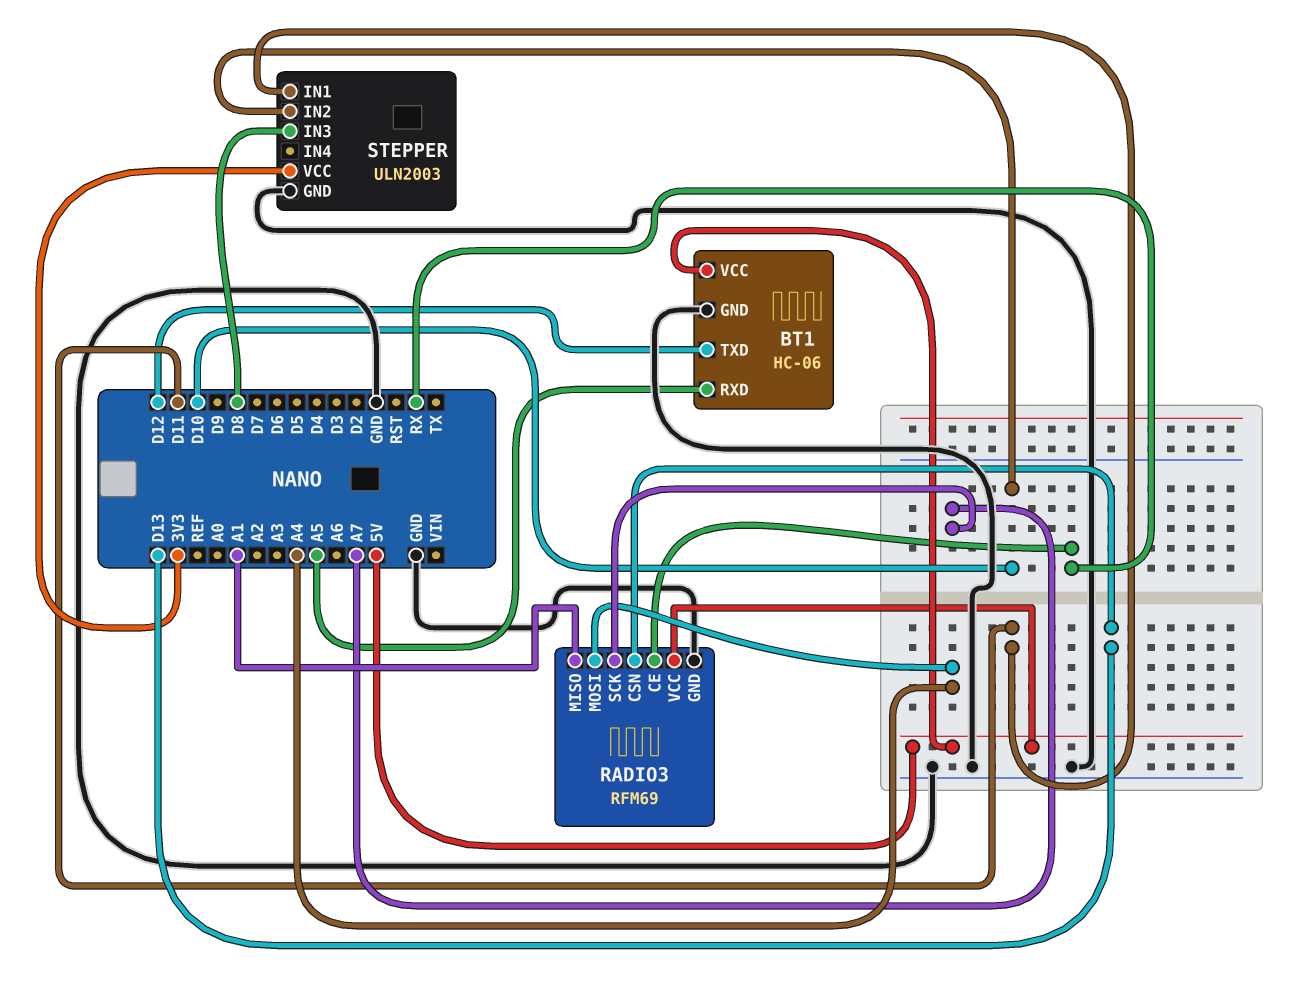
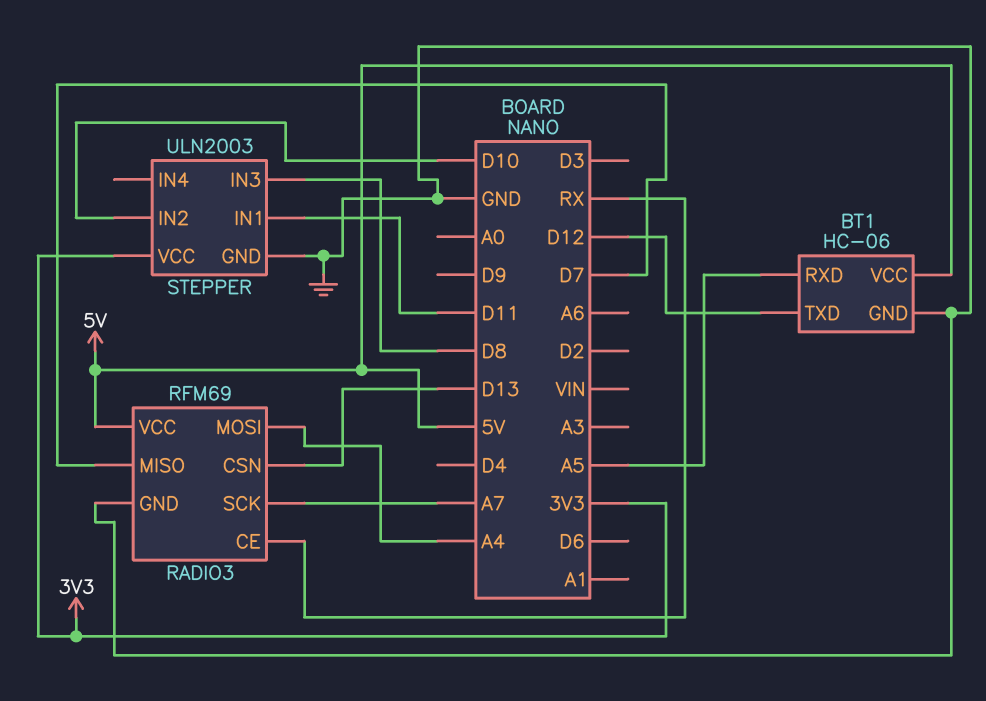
RADIO3 pin MISO: A1 -> D7

